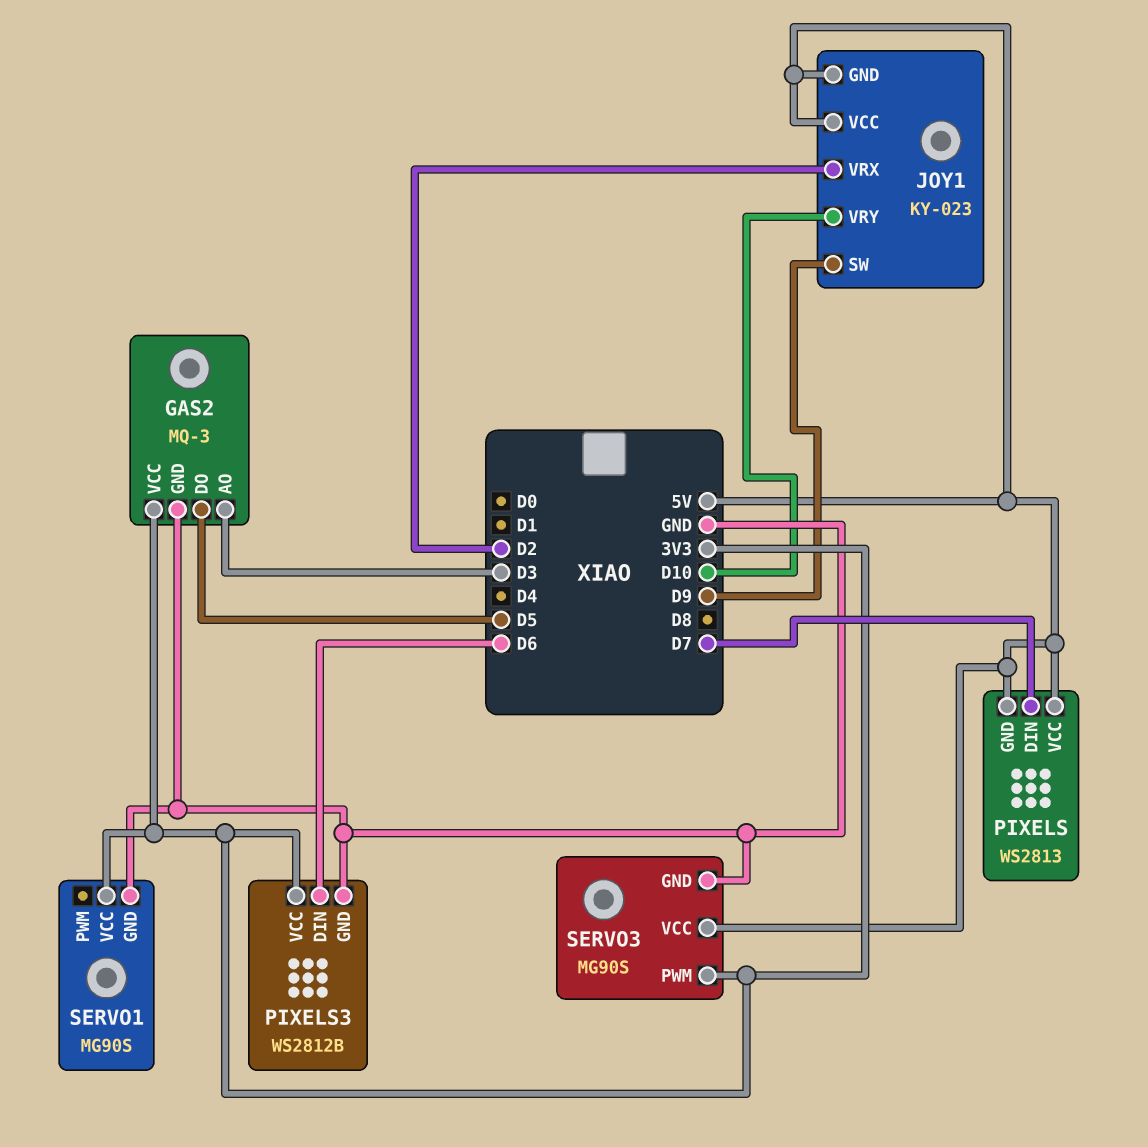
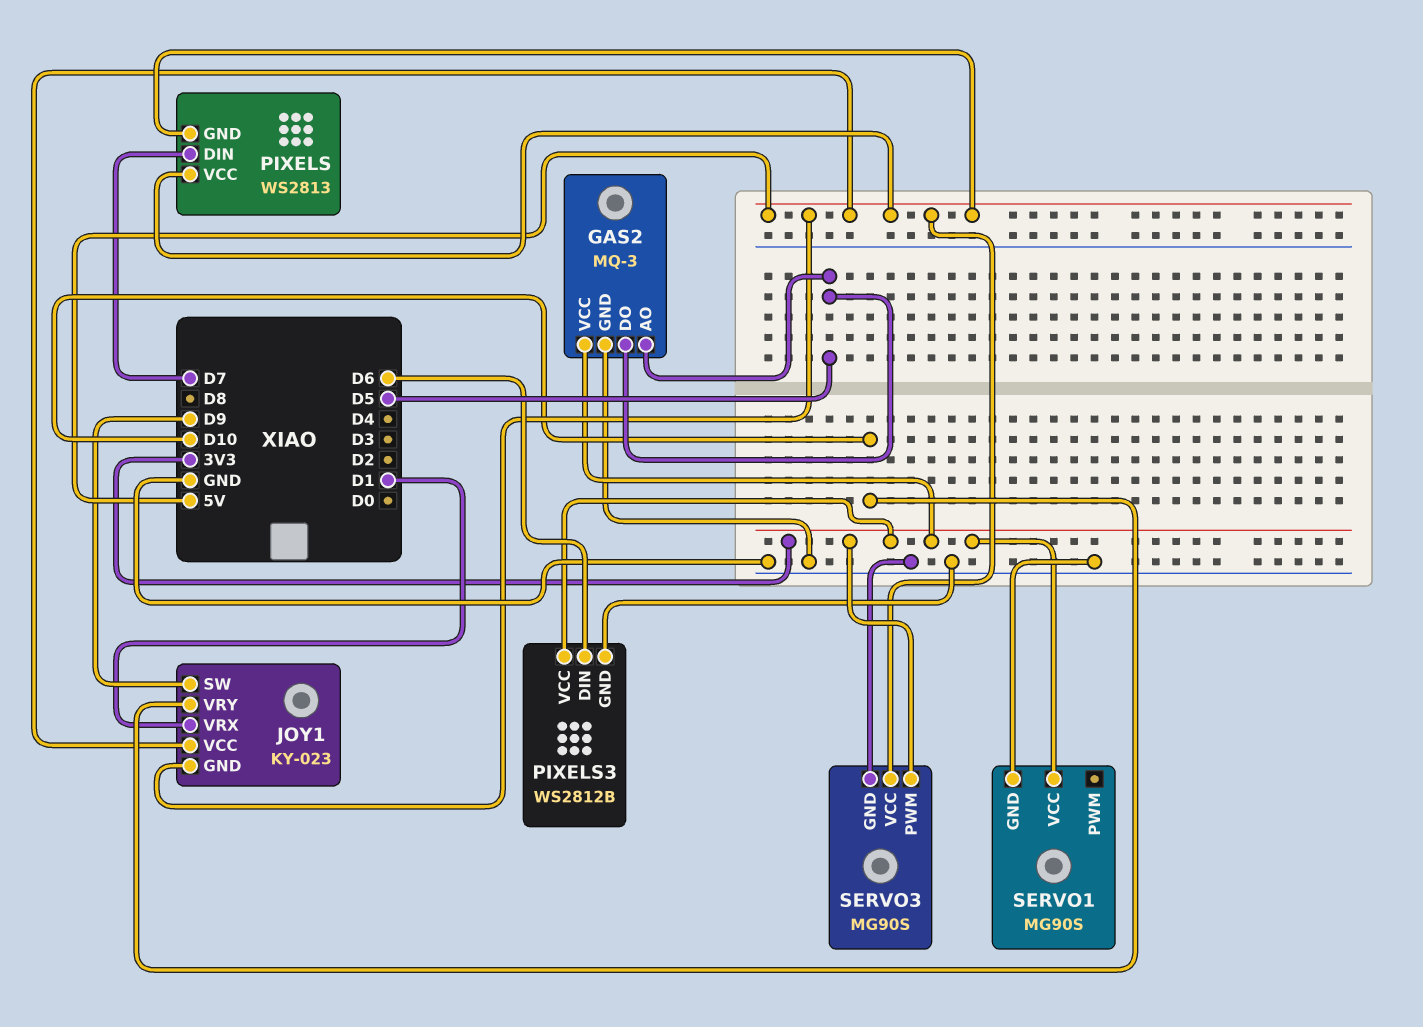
GAS2 pin AO: D3 -> D5
JOY1 pin VRX: D2 -> D1

